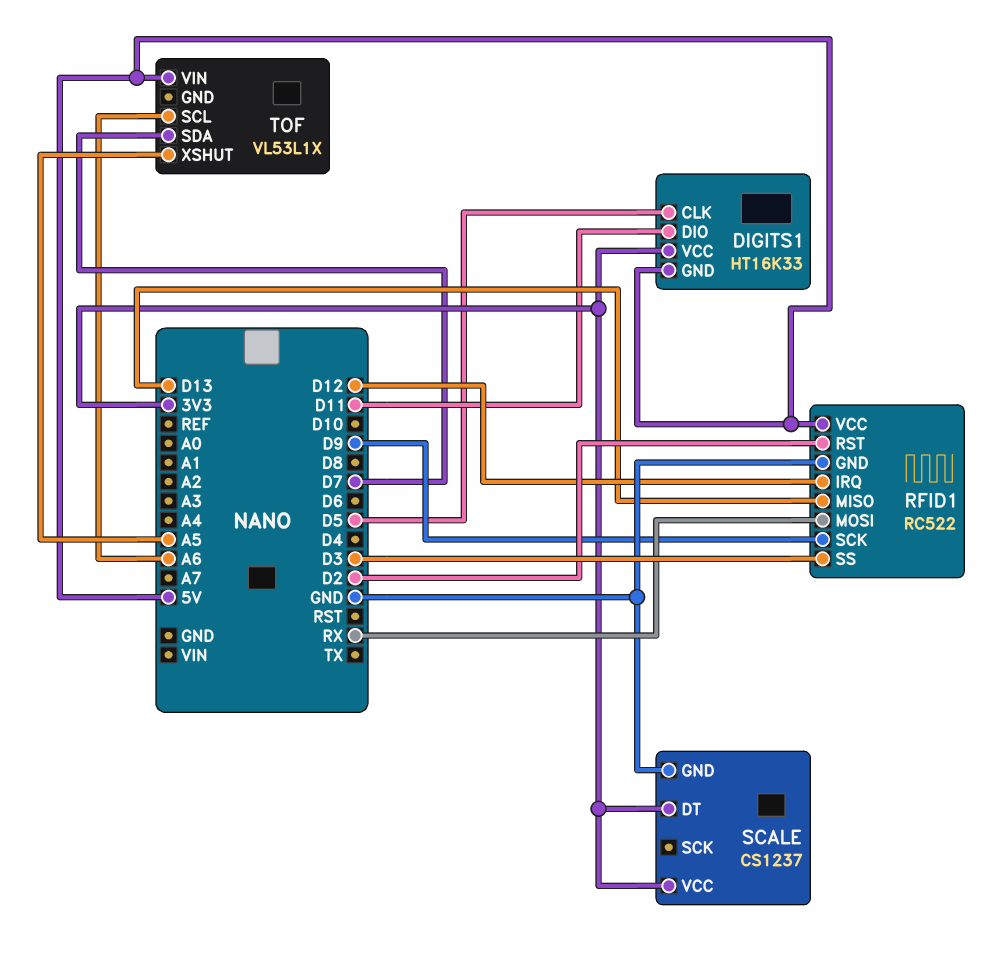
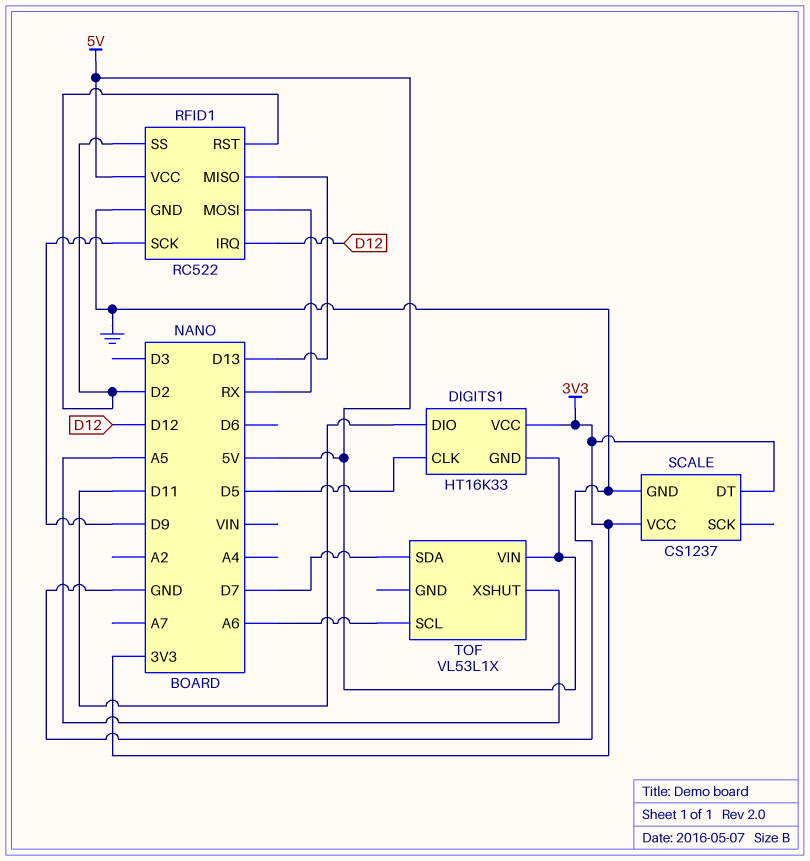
RFID1 pin SS: D3 -> D2

